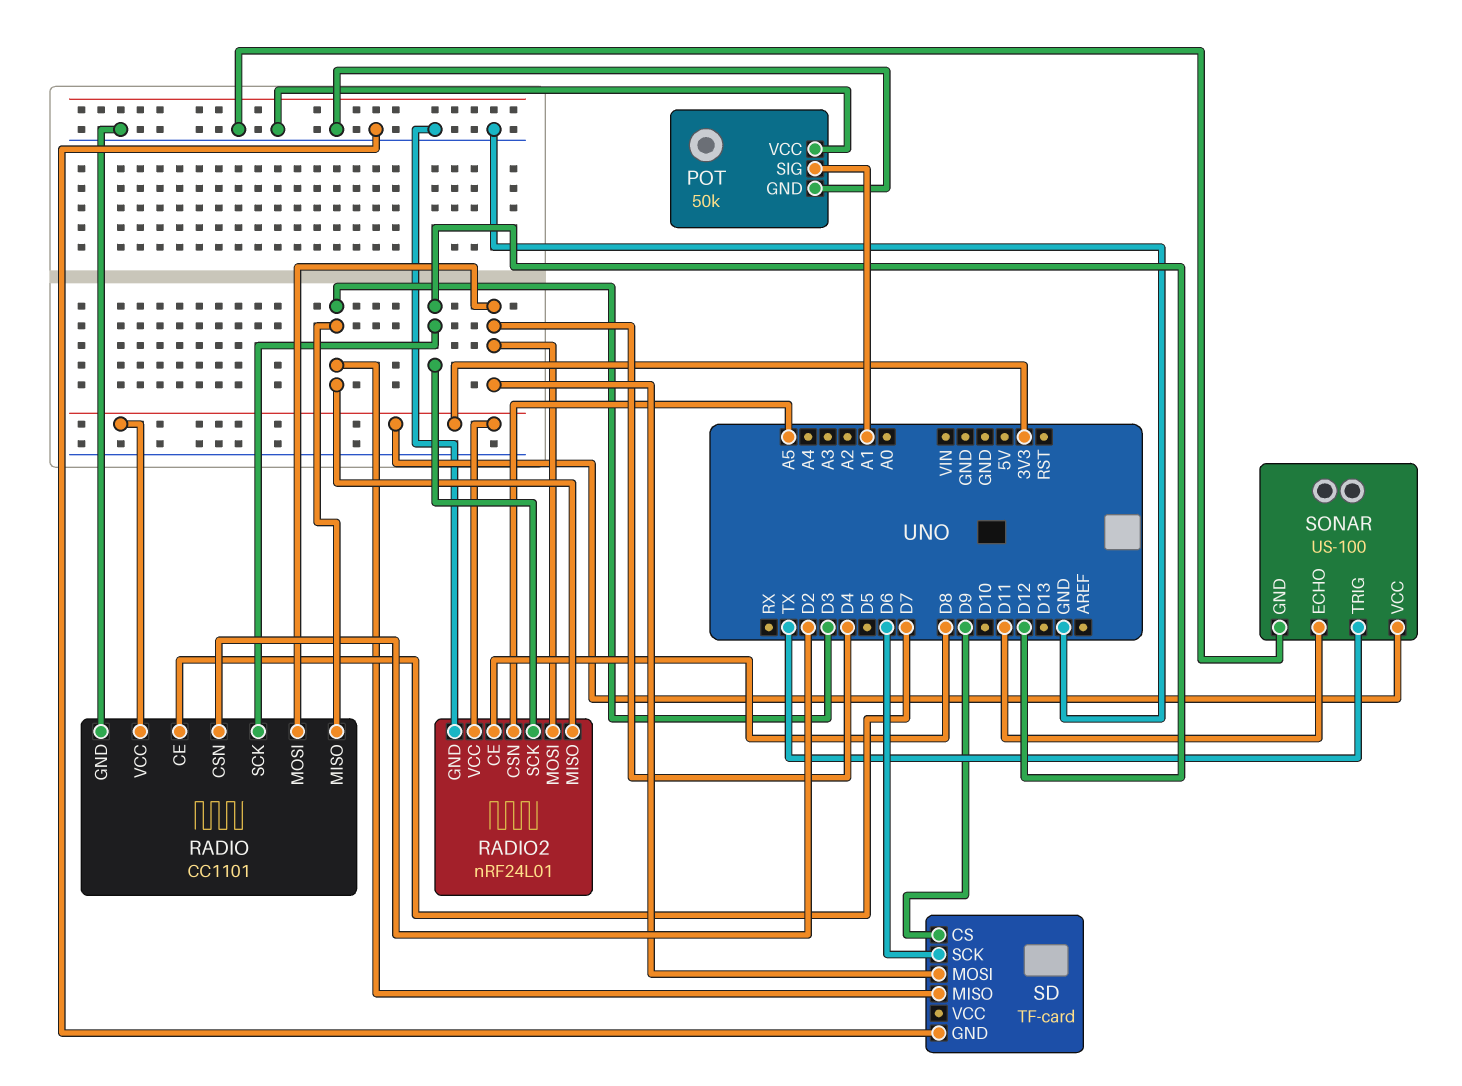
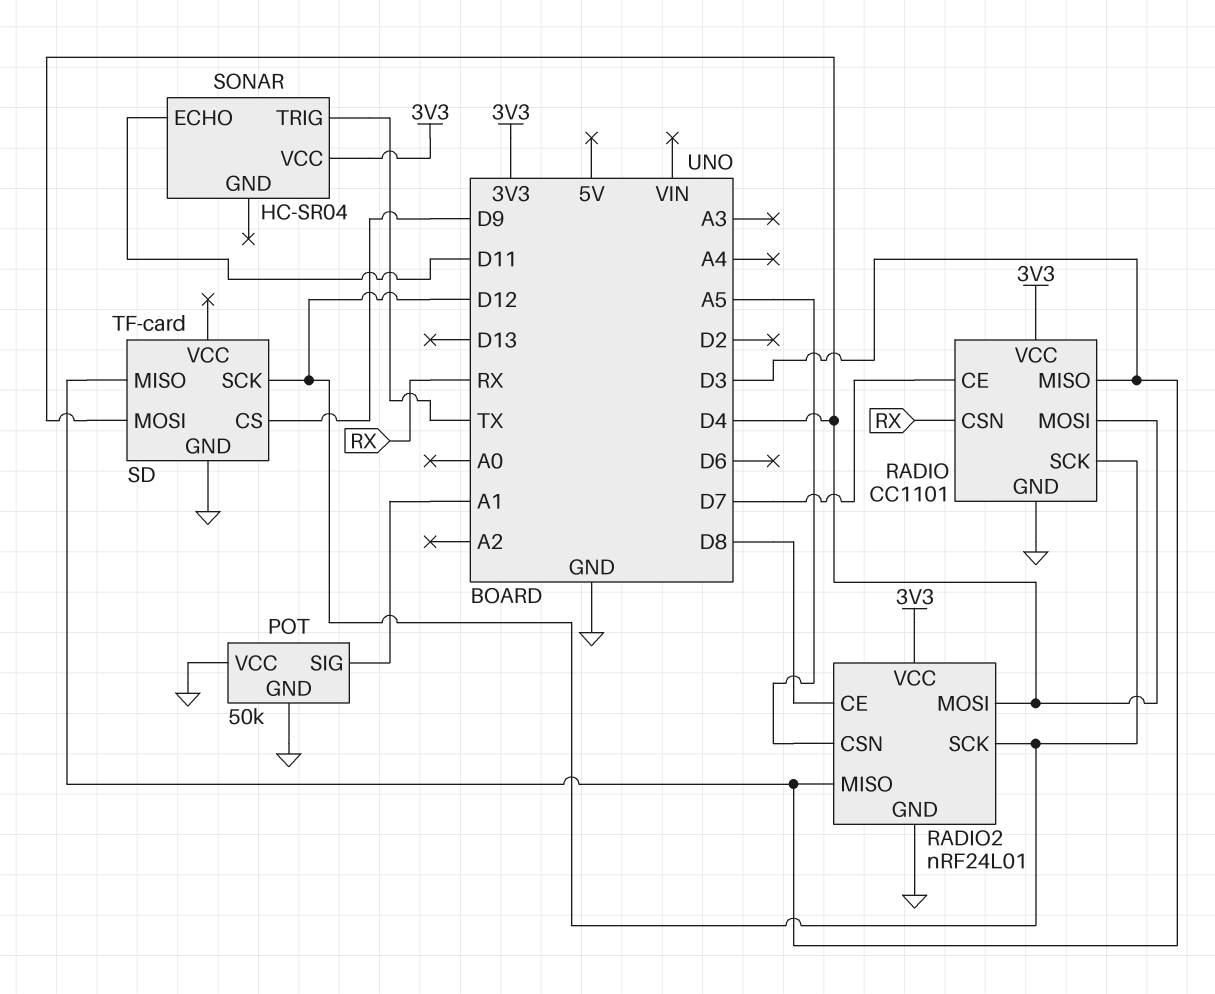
RADIO pin CSN: D2 -> RX
SD pin SCK: D6 -> D12
SONAR: US-100 -> HC-SR04
SONAR pin GND: GND -> none

